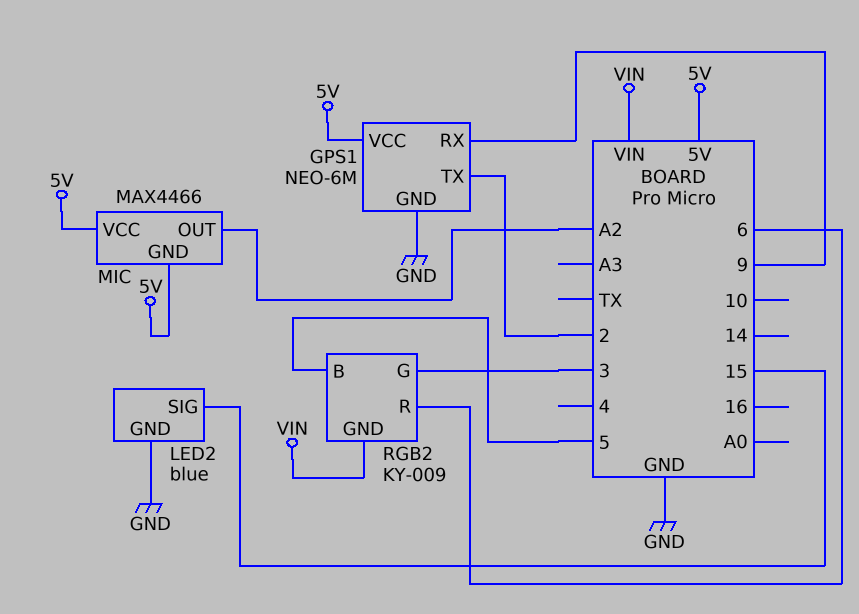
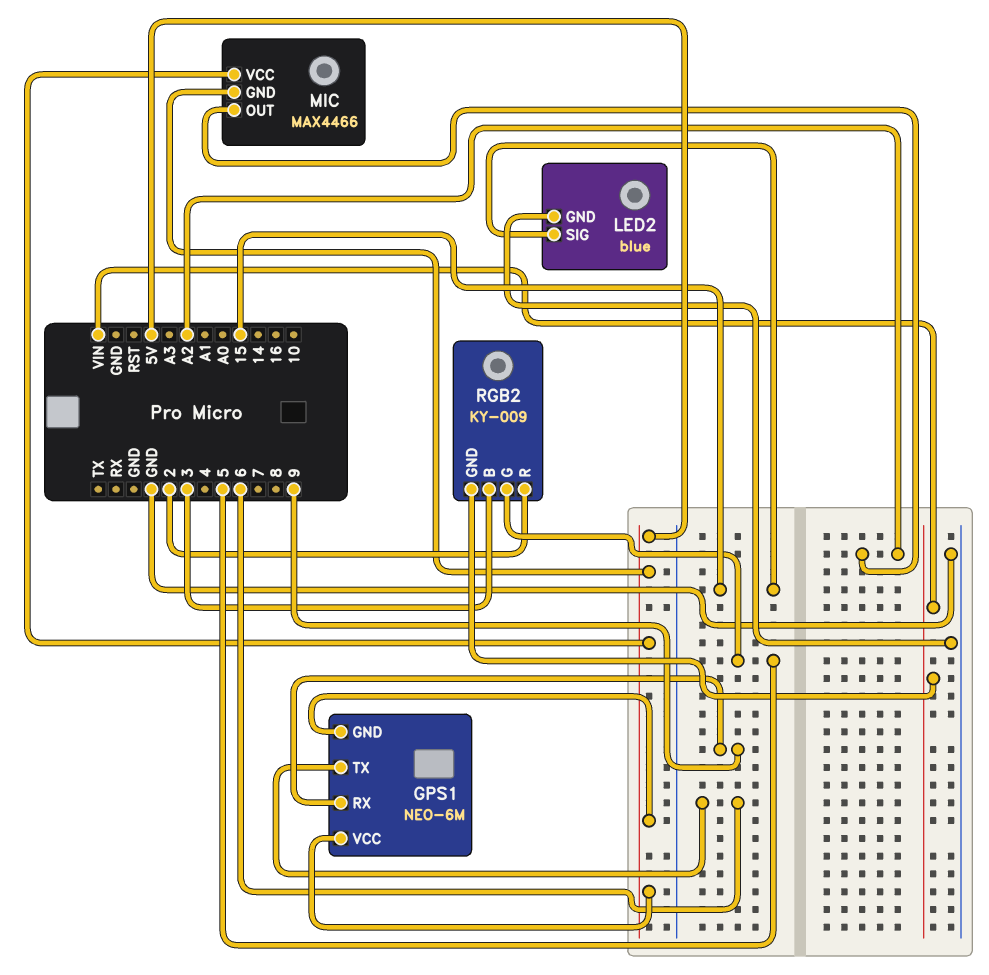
GPS1 pin GND: GND -> 5V
GPS1 pin TX: 2 -> 6
RGB2 pin B: 5 -> 3
RGB2 pin G: 3 -> 5
RGB2 pin R: 6 -> 2

